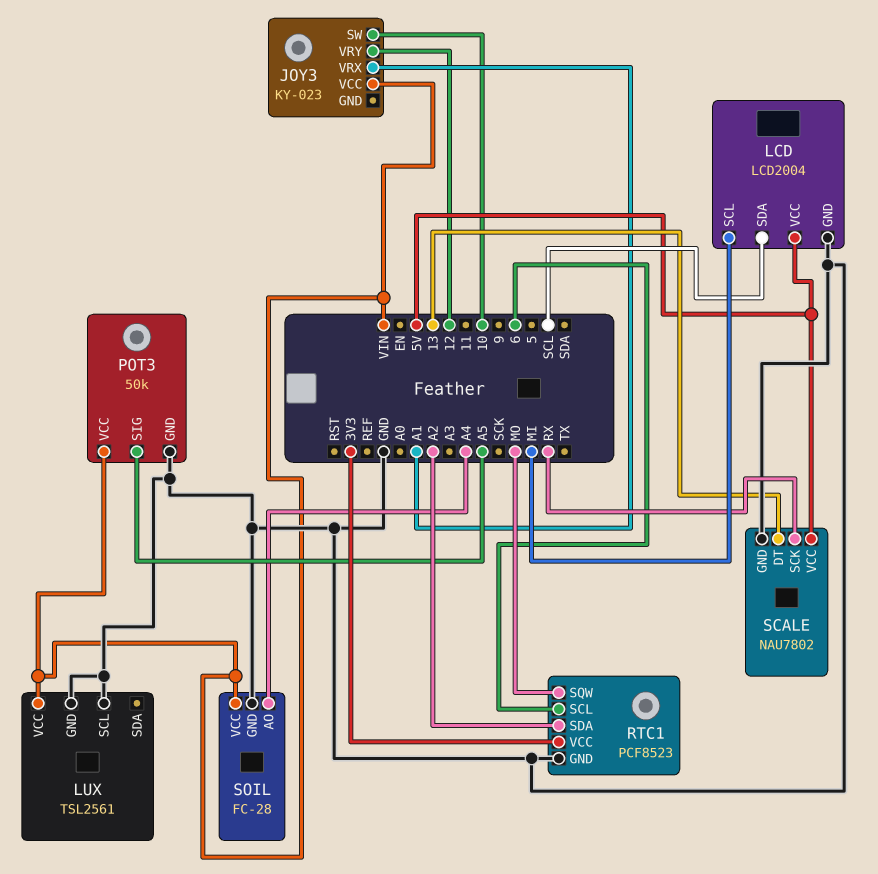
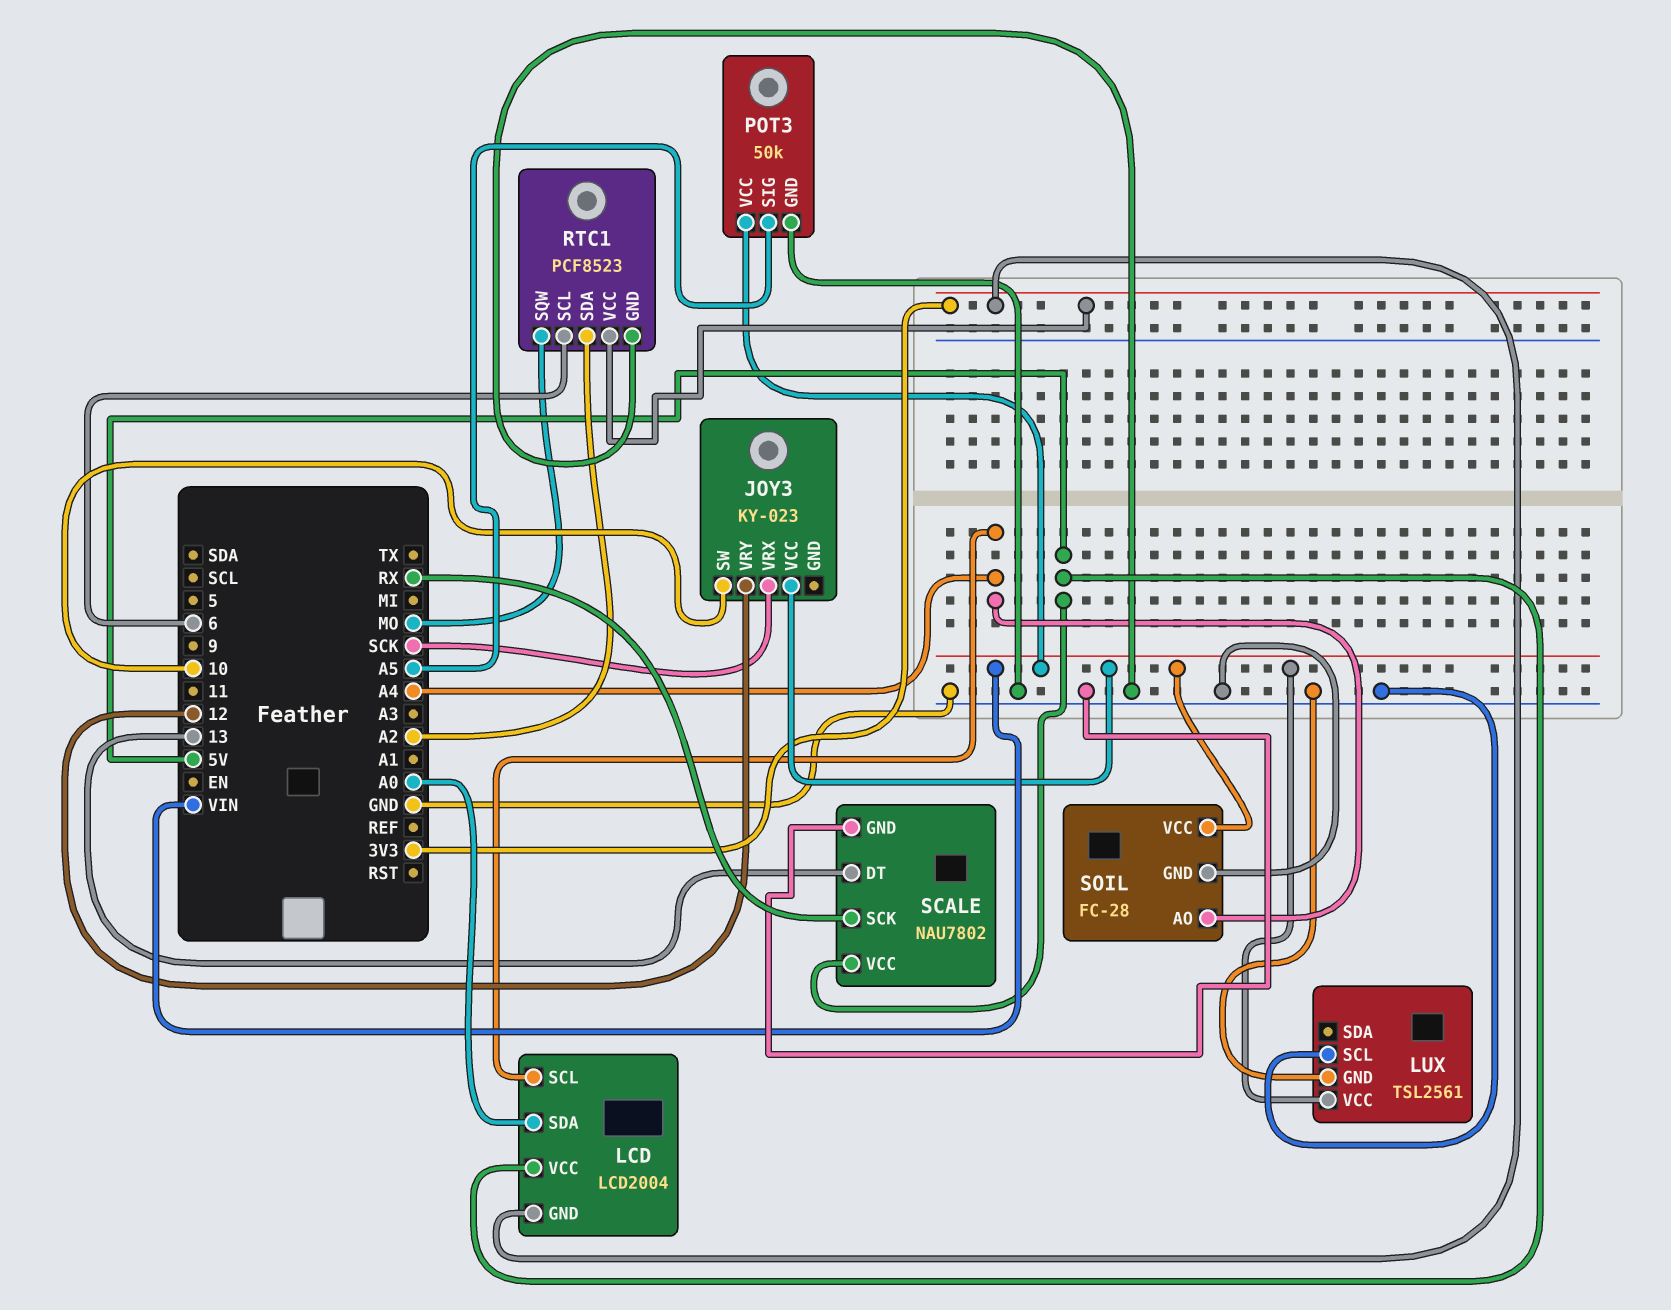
JOY3 pin VRX: A1 -> SCK
LCD pin GND: GND -> 3V3
LCD pin SCL: MI -> A4
LCD pin SDA: SCL -> A0

